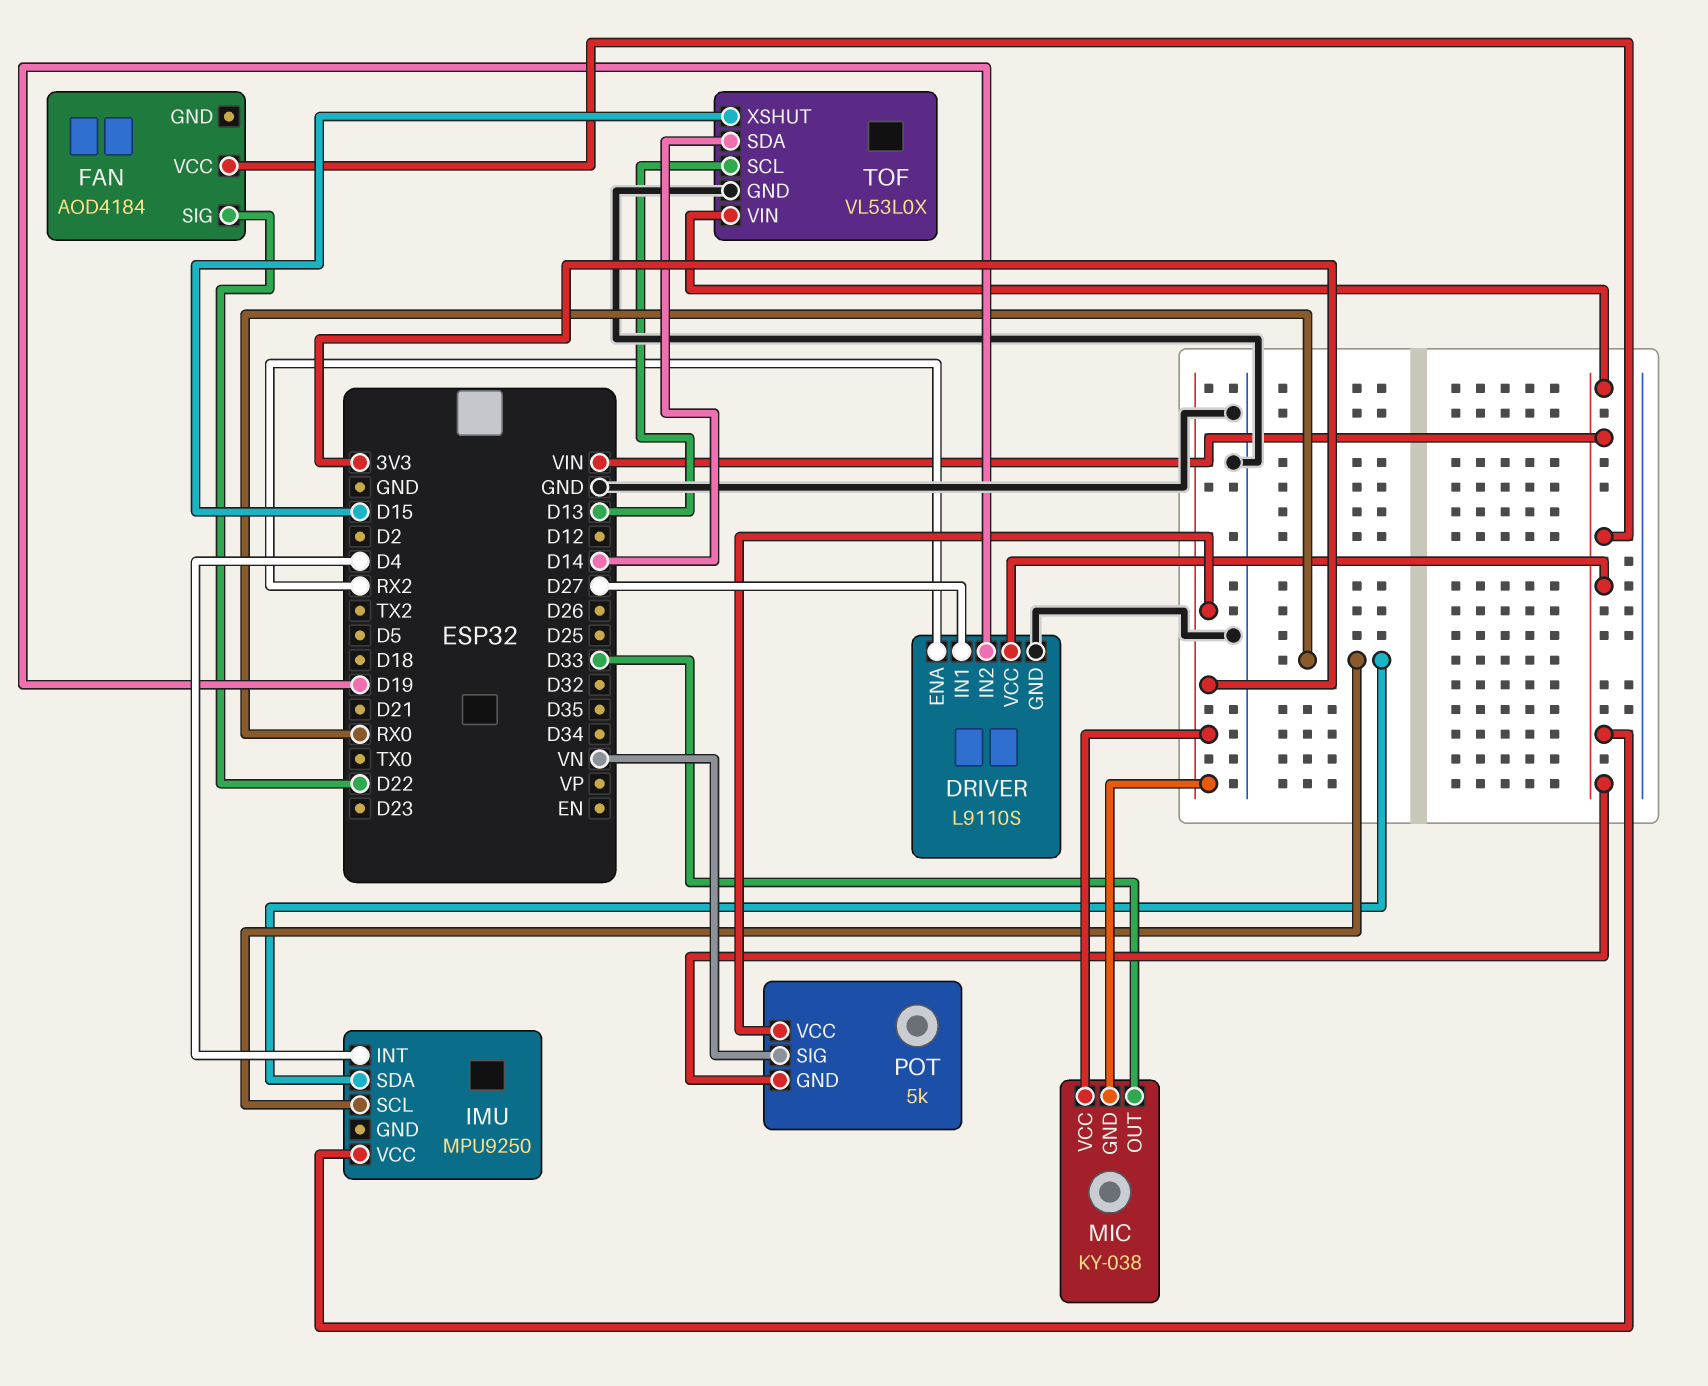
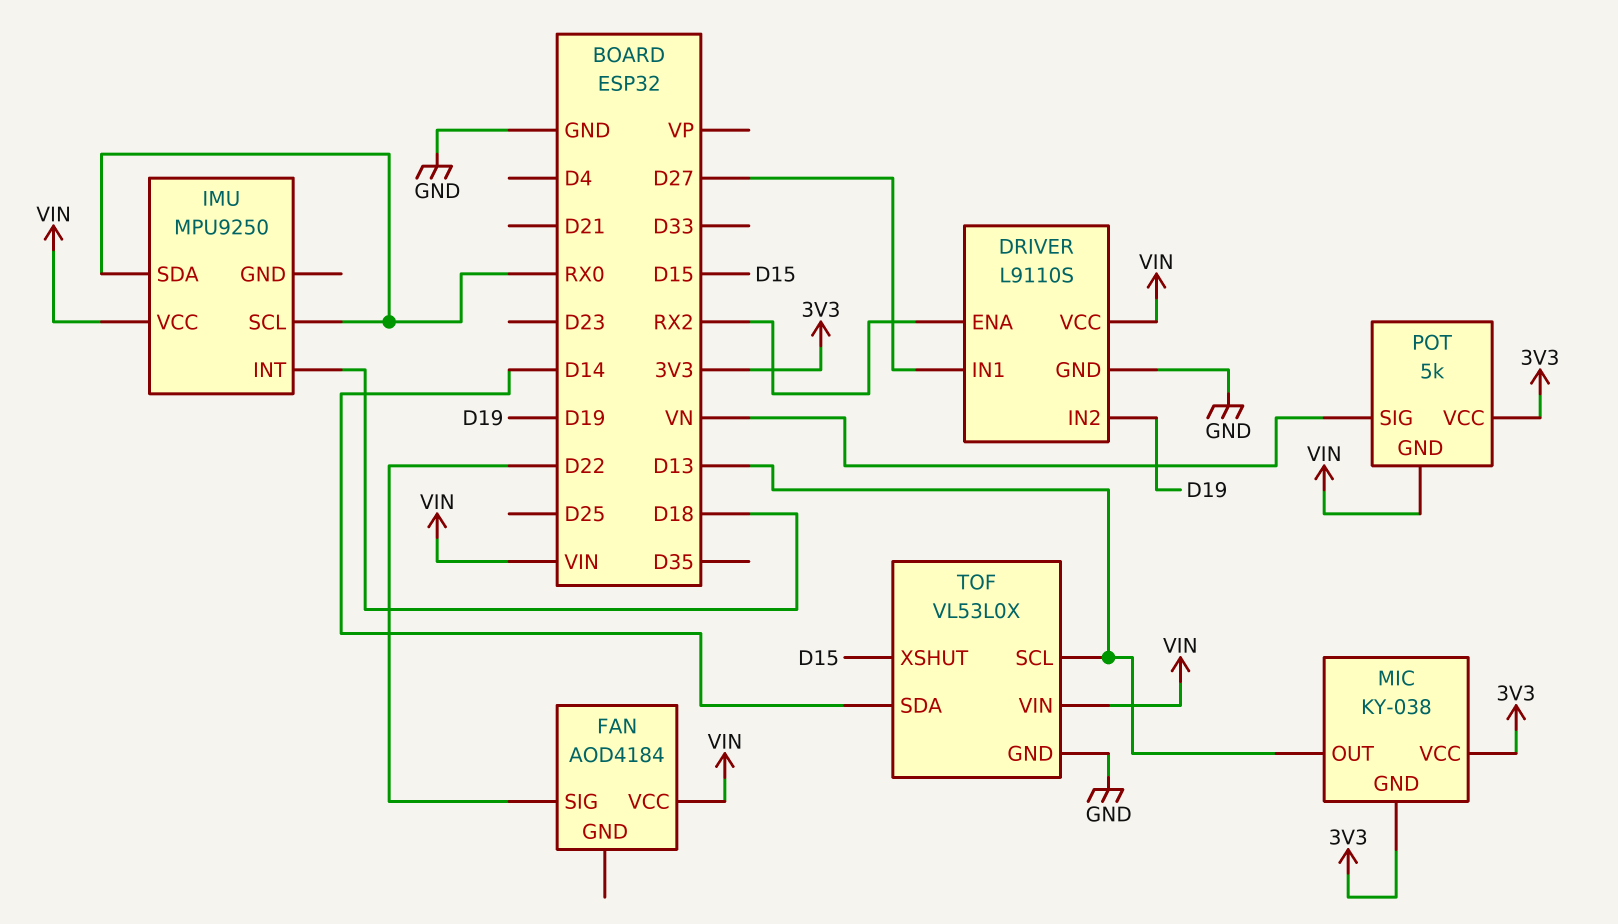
IMU pin INT: D4 -> D18
MIC pin OUT: D33 -> D13

